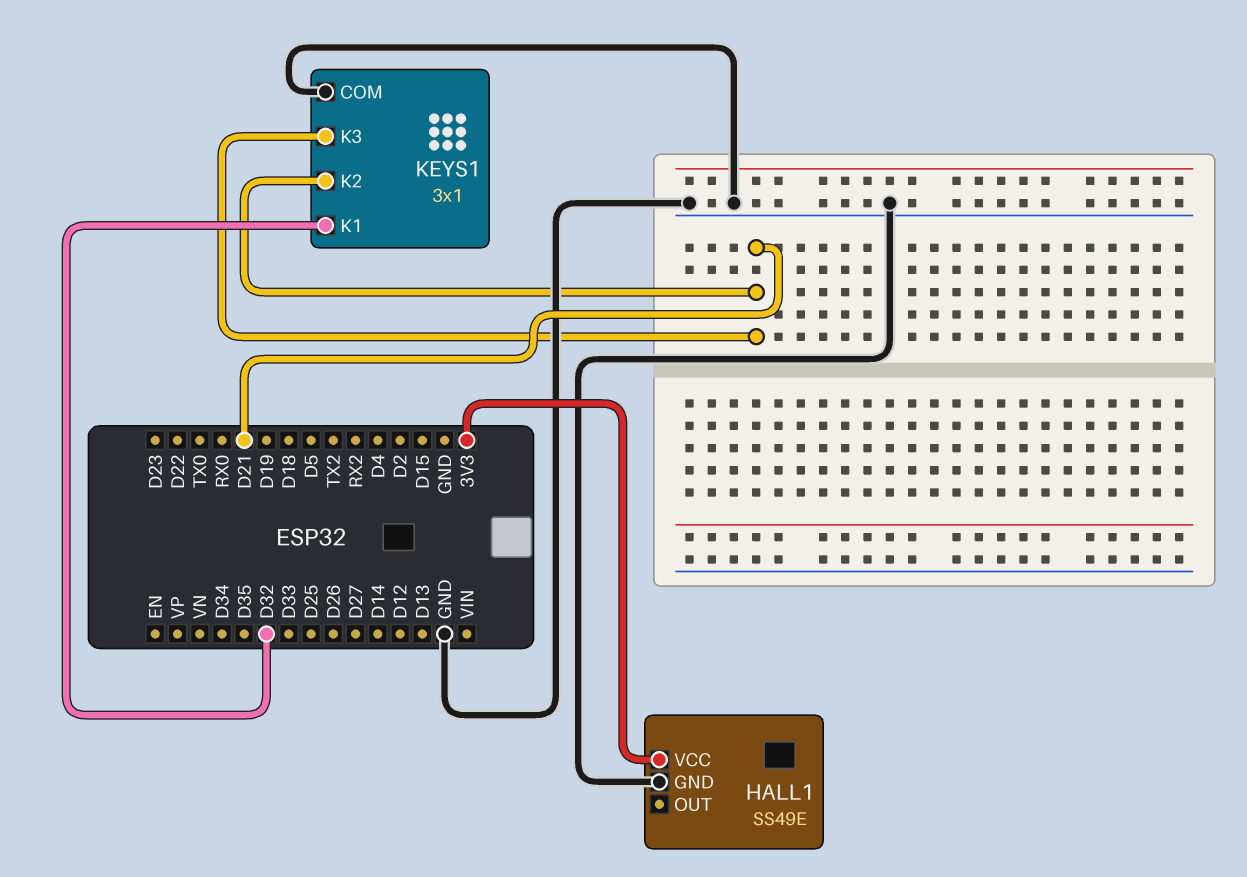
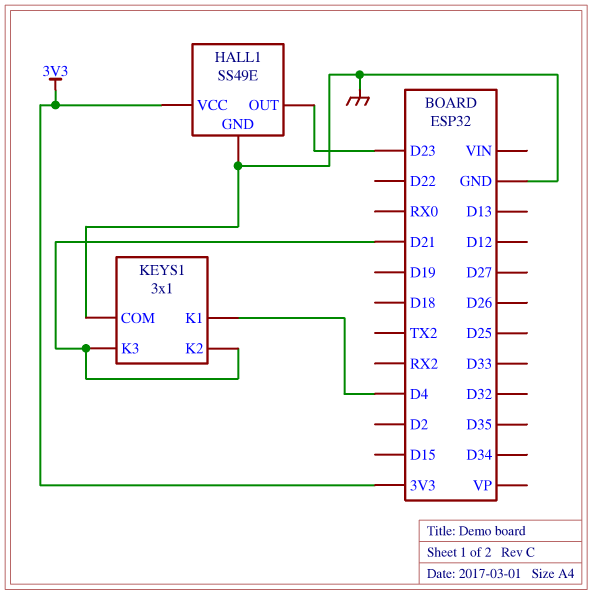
HALL1 pin OUT: none -> D23
KEYS1 pin K1: D32 -> D4

